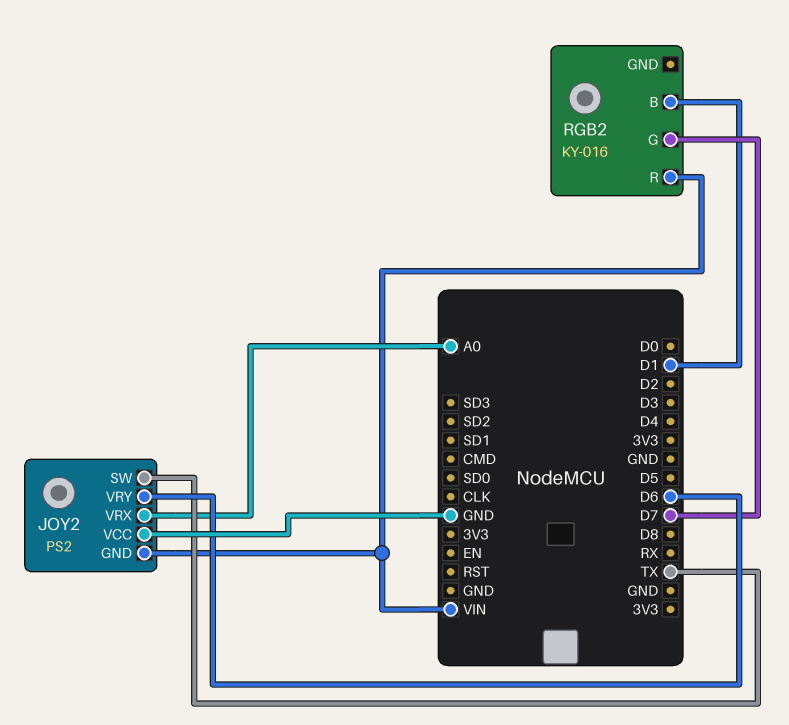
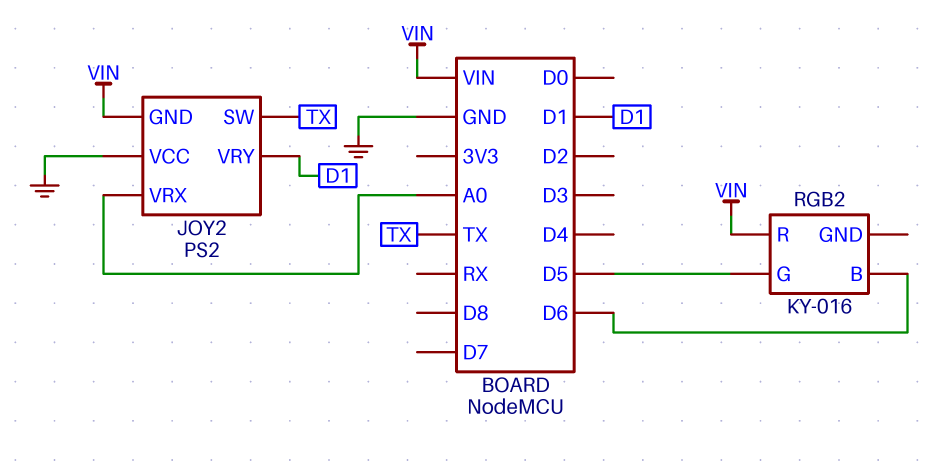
JOY2 pin VRY: D6 -> D1
RGB2 pin B: D1 -> D6
RGB2 pin G: D7 -> D5

